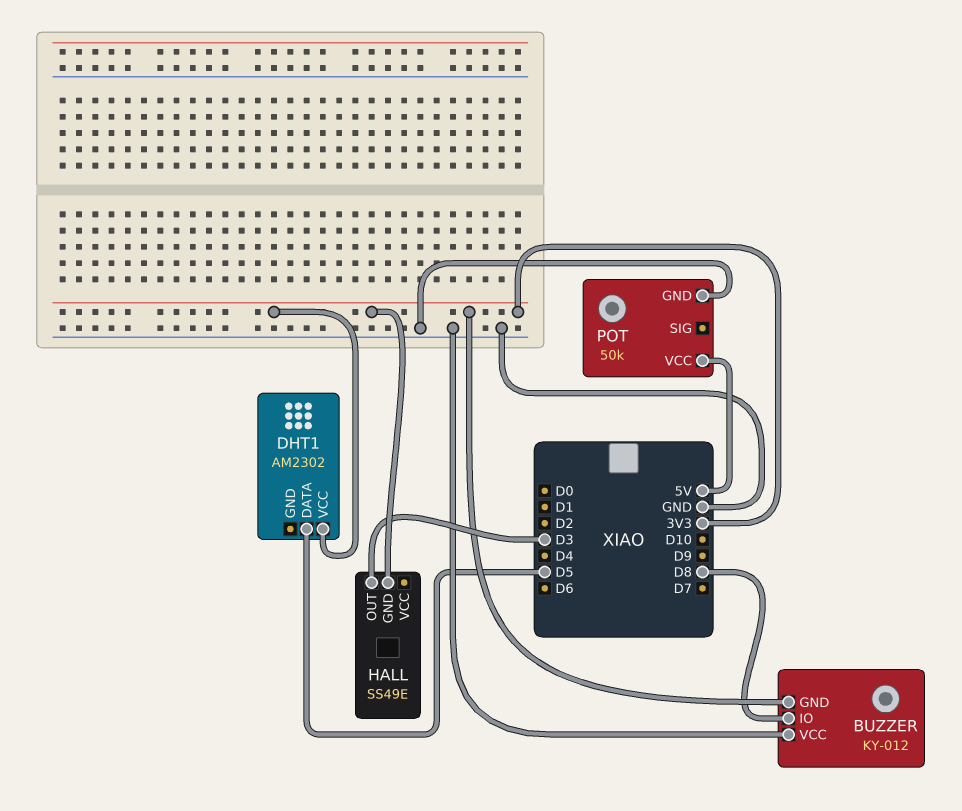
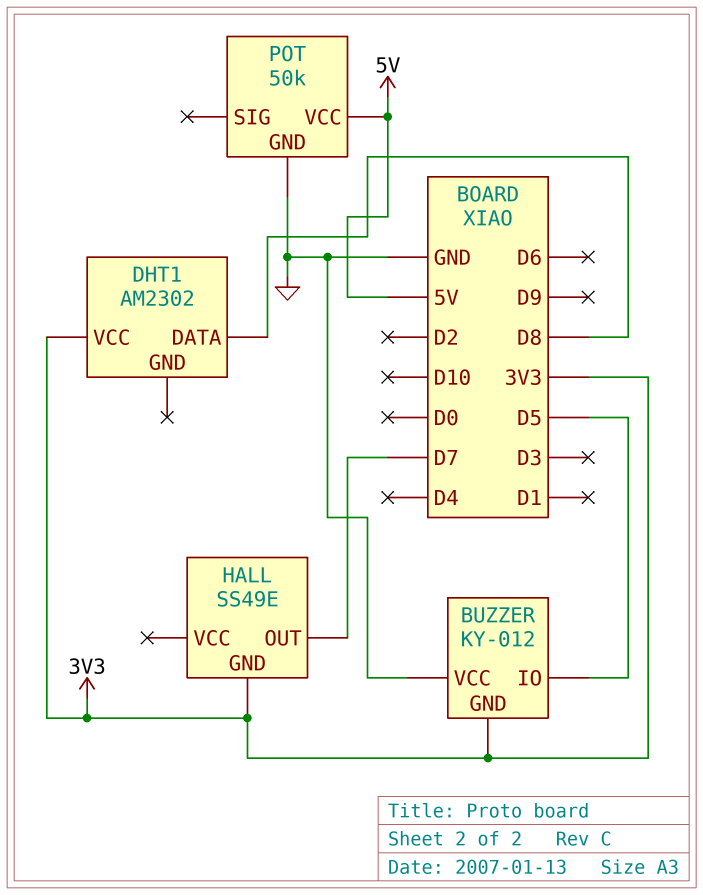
BUZZER pin IO: D8 -> D5
DHT1 pin DATA: D5 -> D8
HALL pin OUT: D3 -> D7

